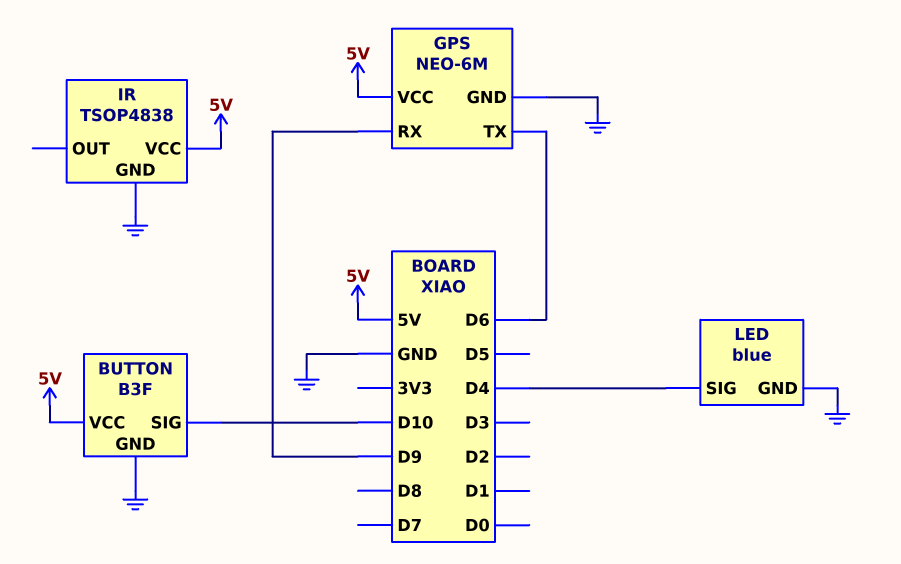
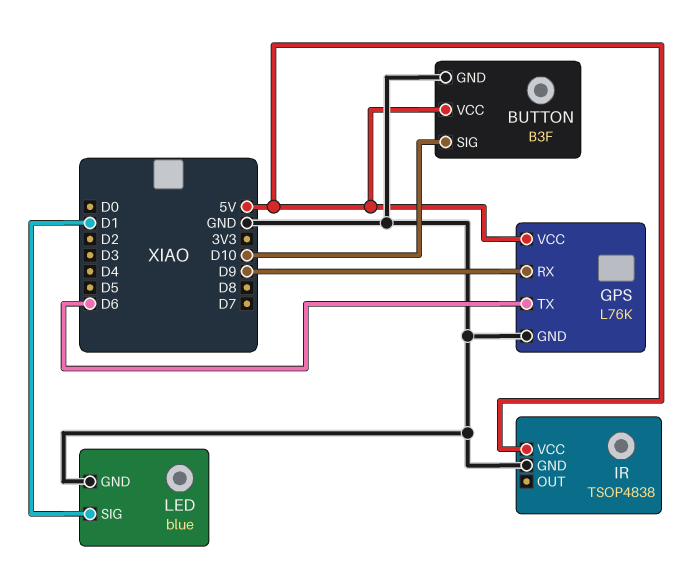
GPS: NEO-6M -> L76K
LED pin SIG: D4 -> D1

